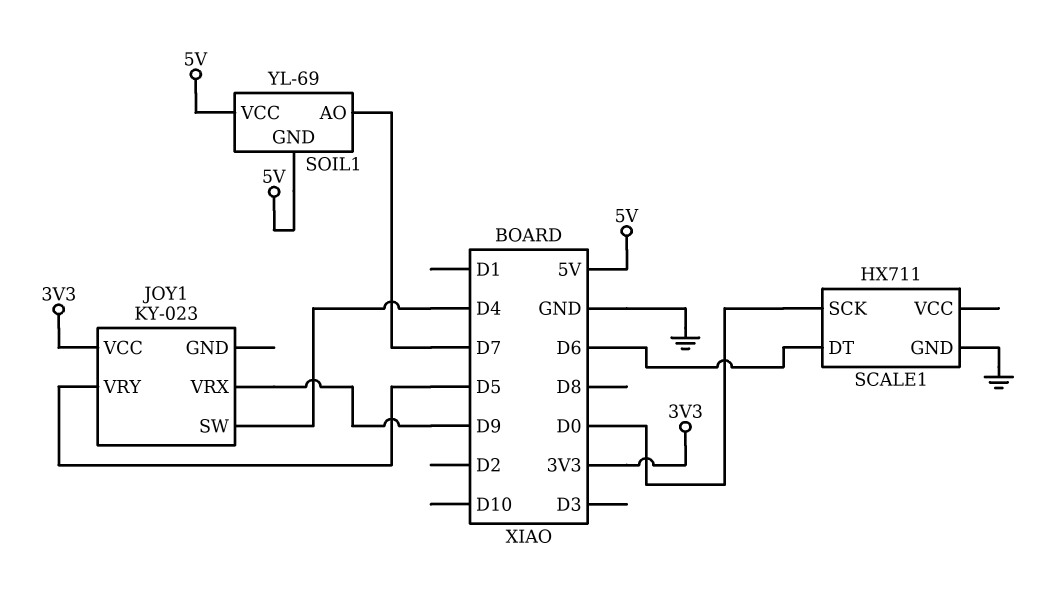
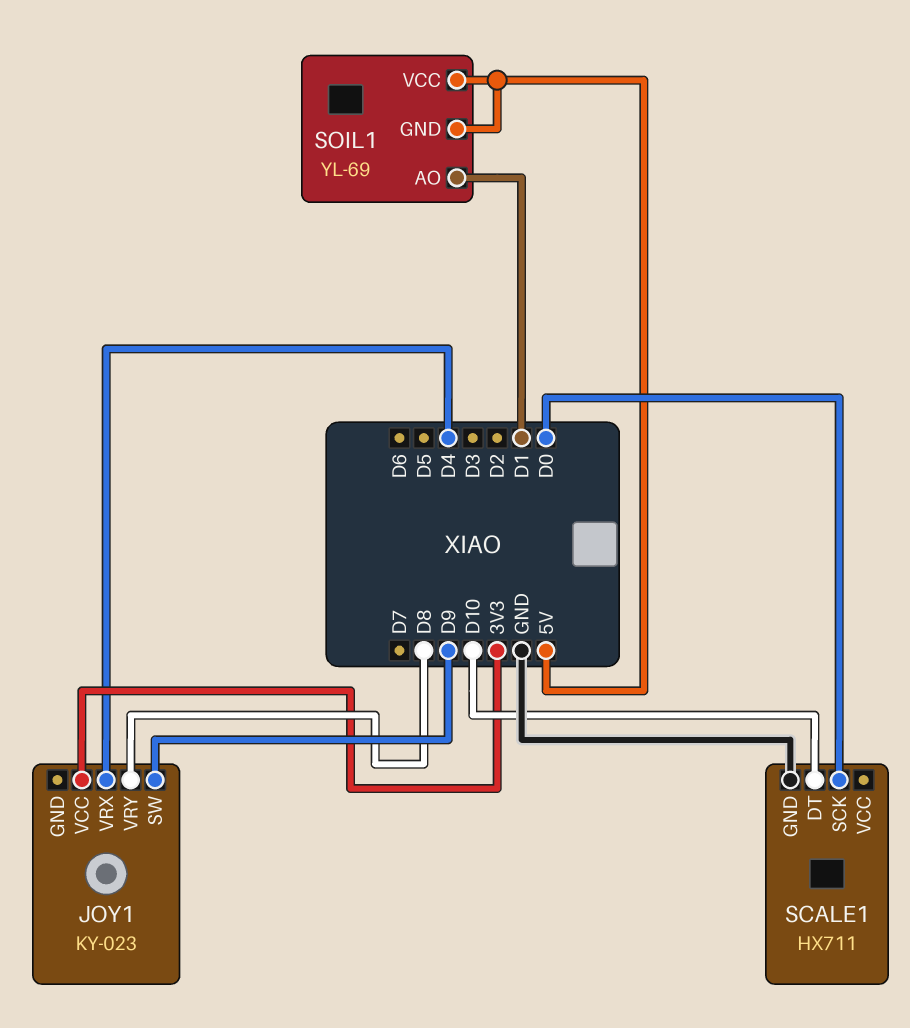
JOY1 pin SW: D4 -> D9
JOY1 pin VRX: D9 -> D4
JOY1 pin VRY: D5 -> D8
SCALE1 pin DT: D6 -> D10
SOIL1 pin AO: D7 -> D1

